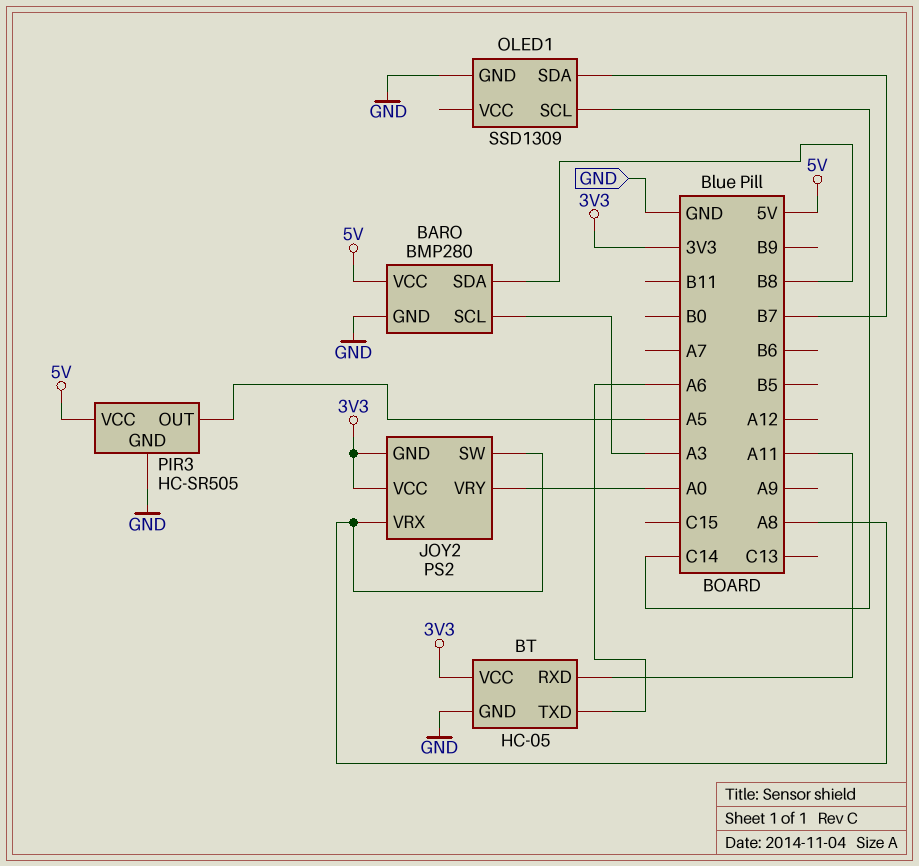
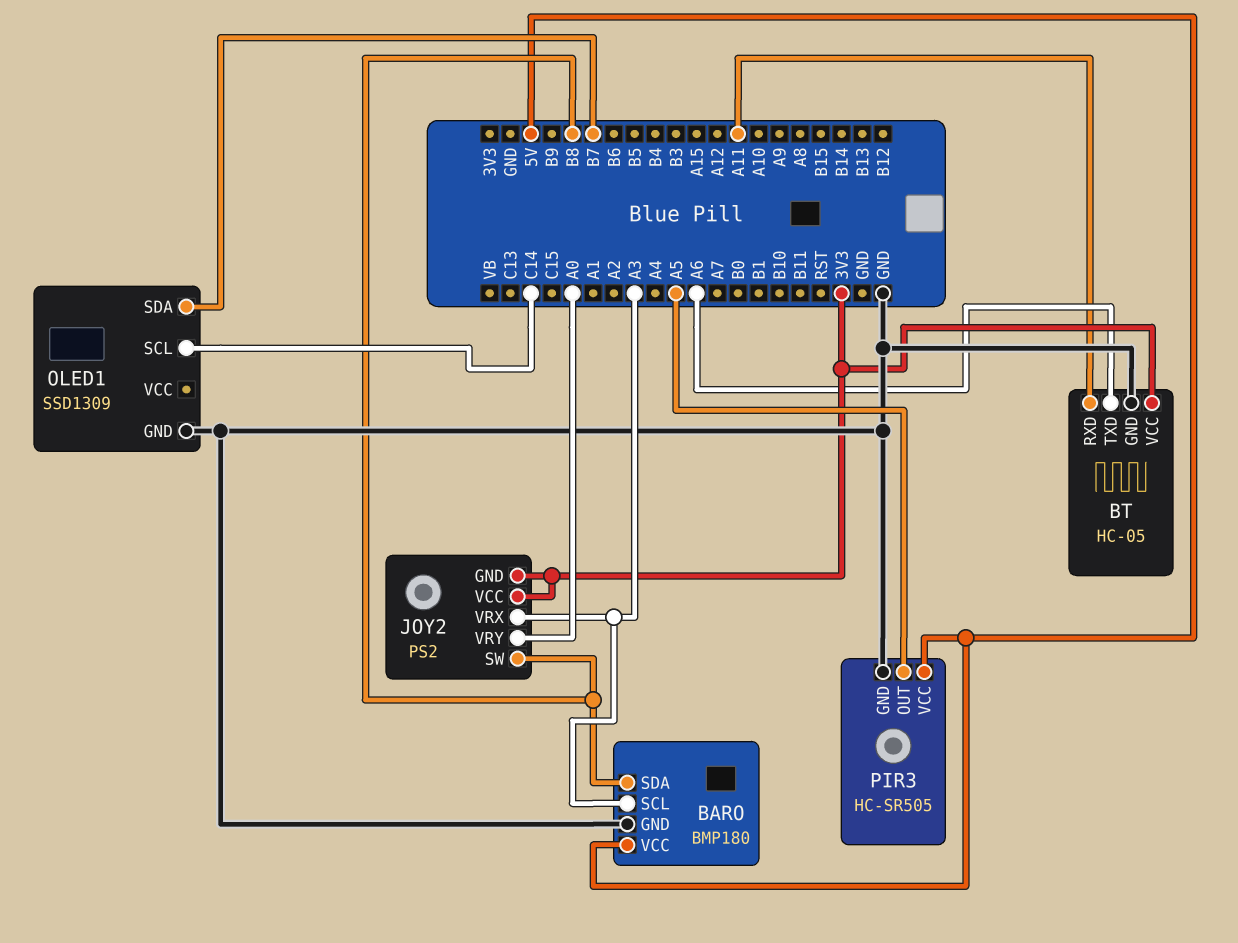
BARO: BMP280 -> BMP180
JOY2 pin SW: A8 -> B8
JOY2 pin VRX: A8 -> A3

